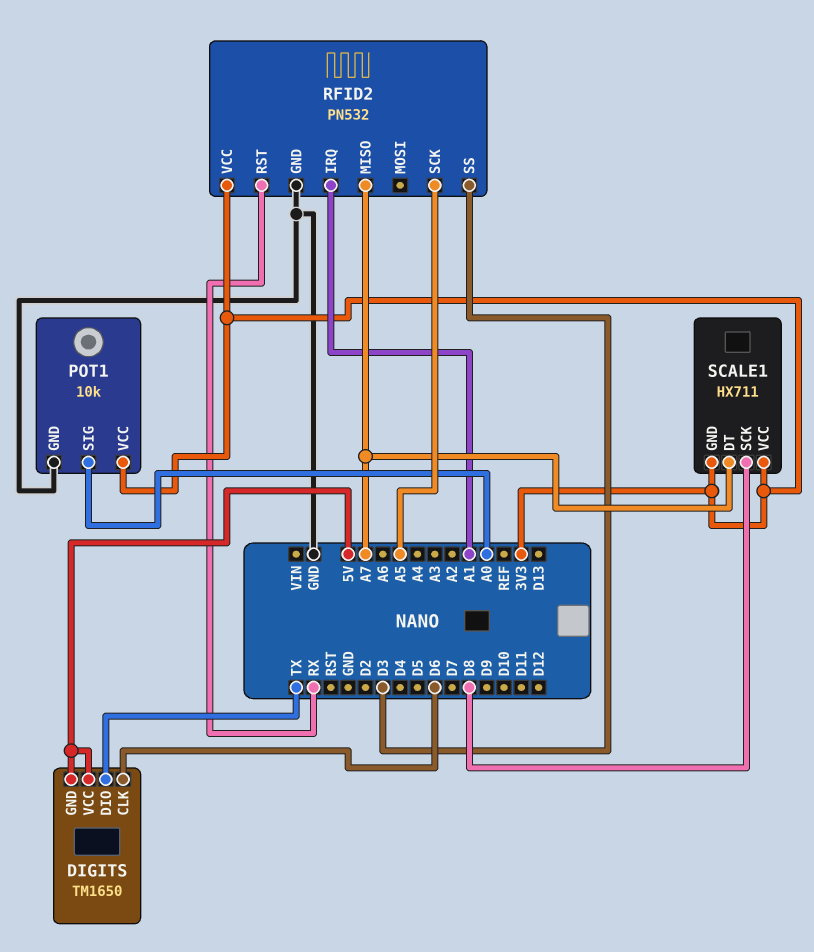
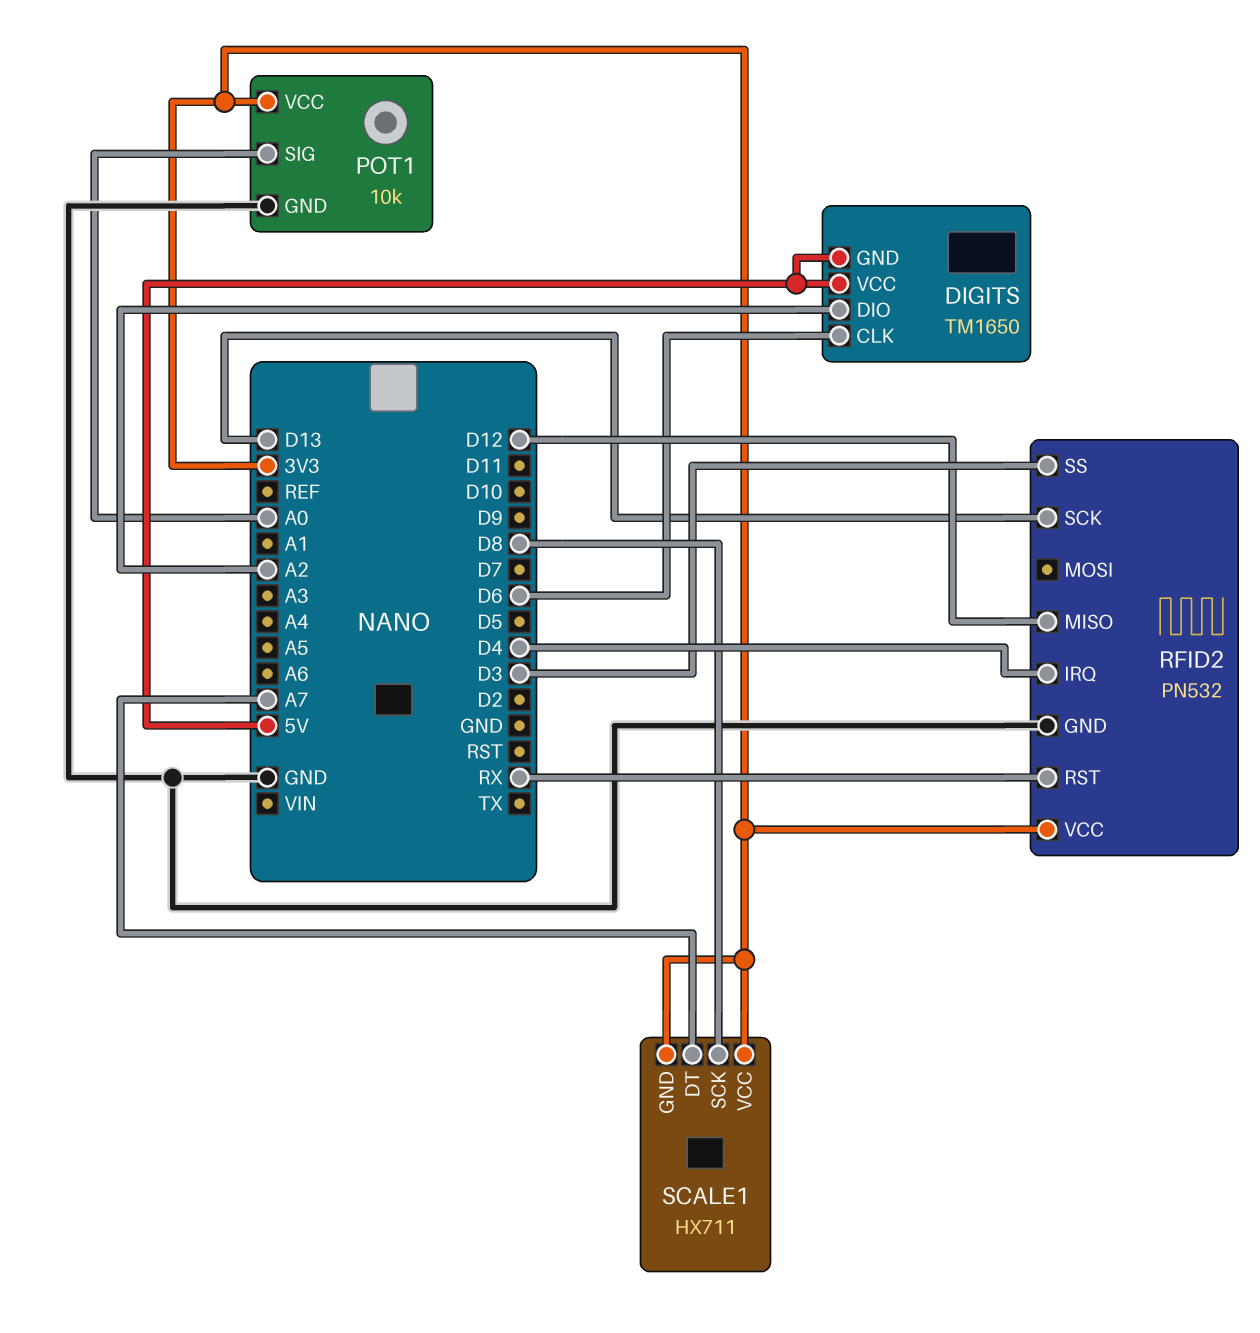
DIGITS pin DIO: TX -> A2
RFID2 pin IRQ: A1 -> D4
RFID2 pin MISO: A7 -> D12
RFID2 pin SCK: A5 -> D13

